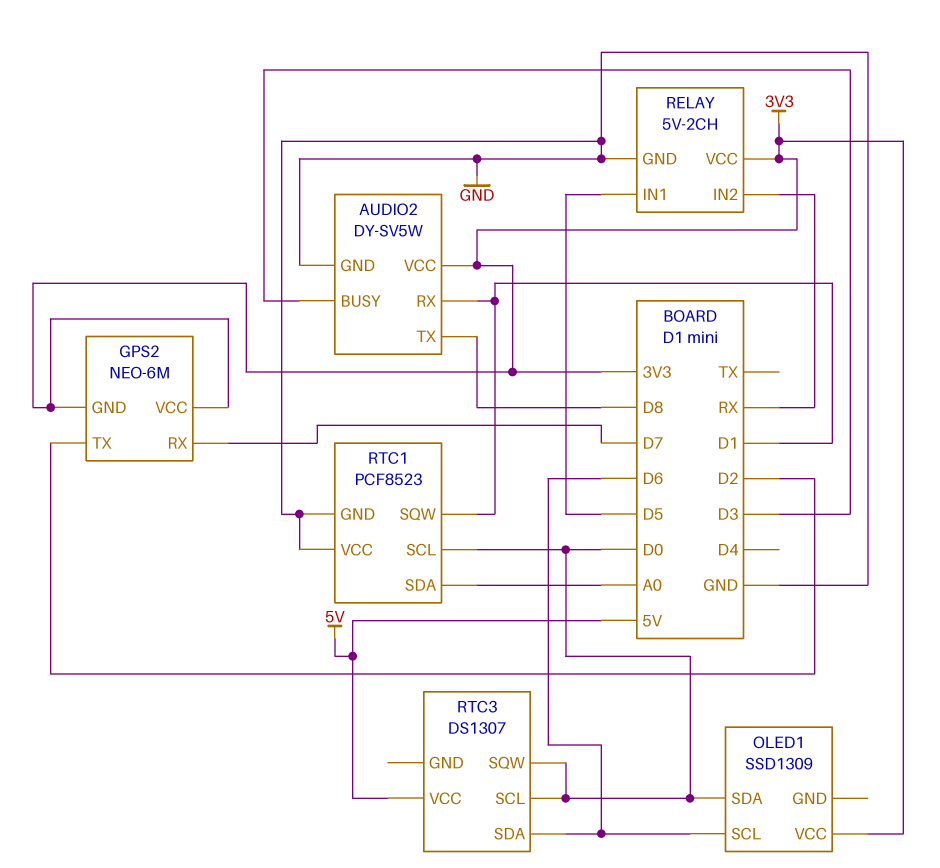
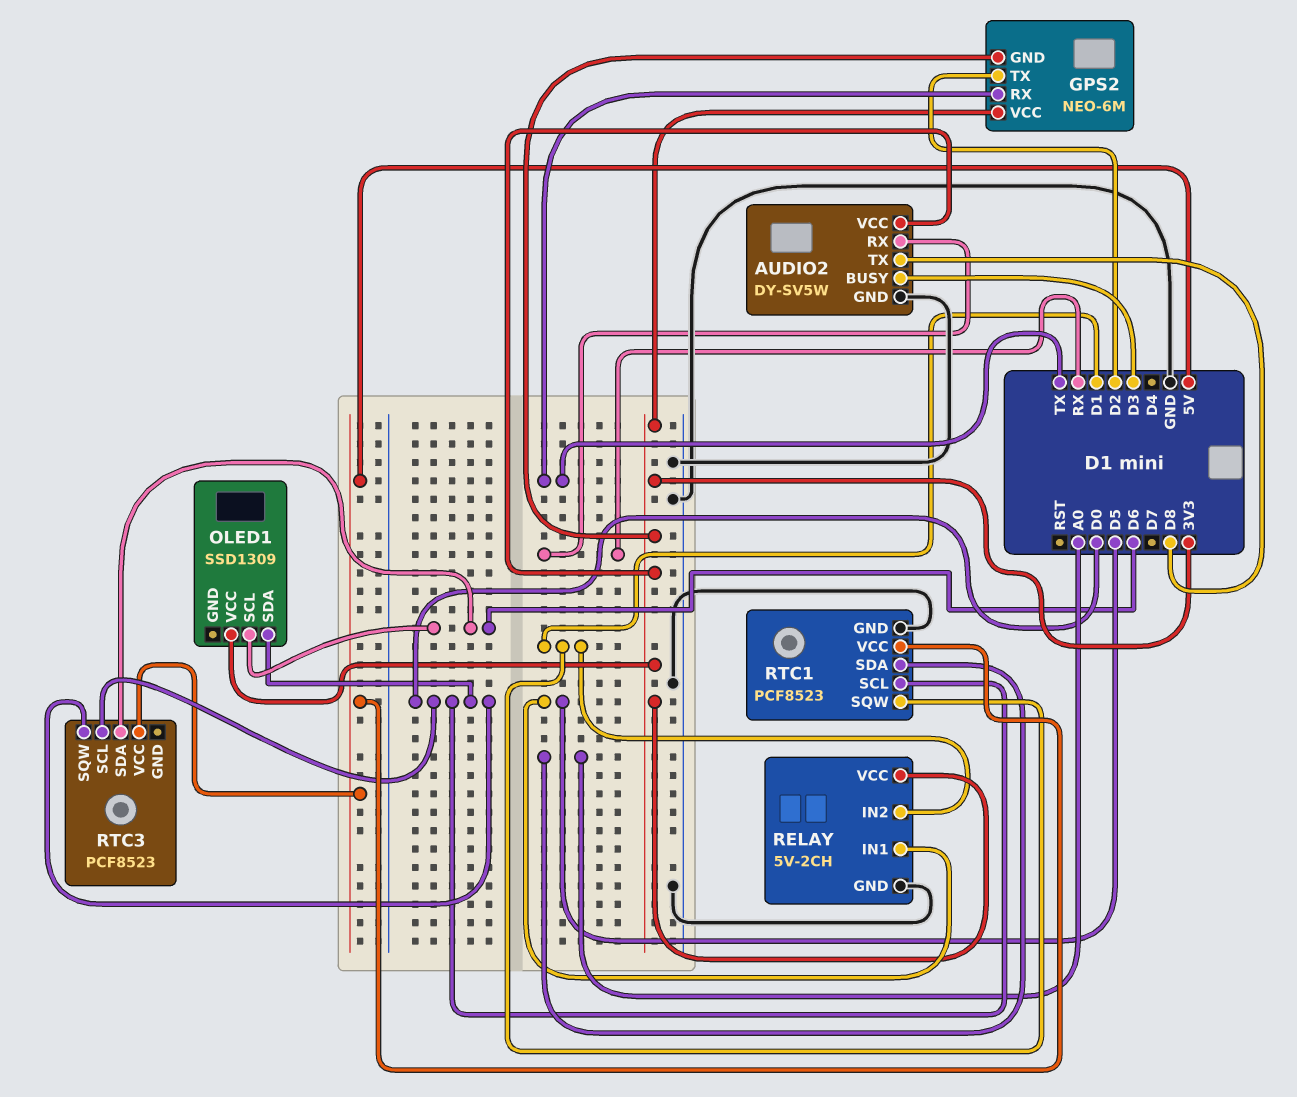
AUDIO2 pin RX: D1 -> RX
GPS2 pin RX: D7 -> TX
RELAY pin IN2: RX -> D1
RTC1 pin VCC: GND -> 5V
RTC3: DS1307 -> PCF8523

